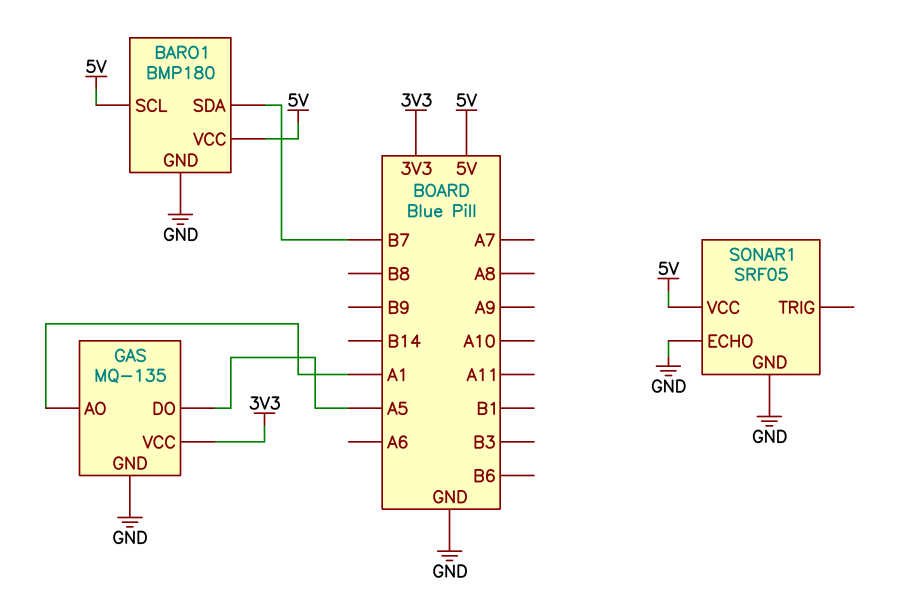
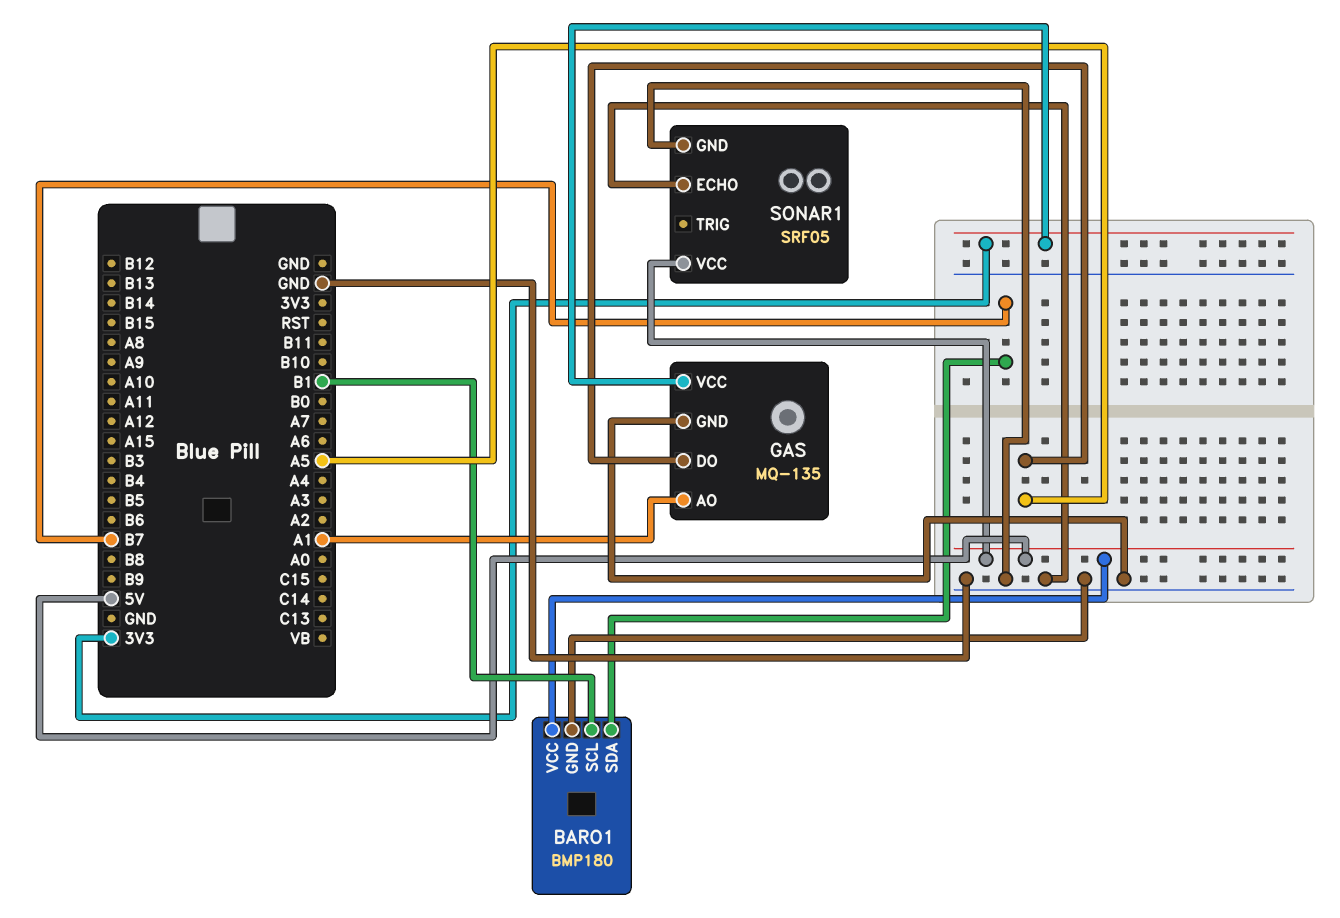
BARO1 pin SCL: 5V -> B1

